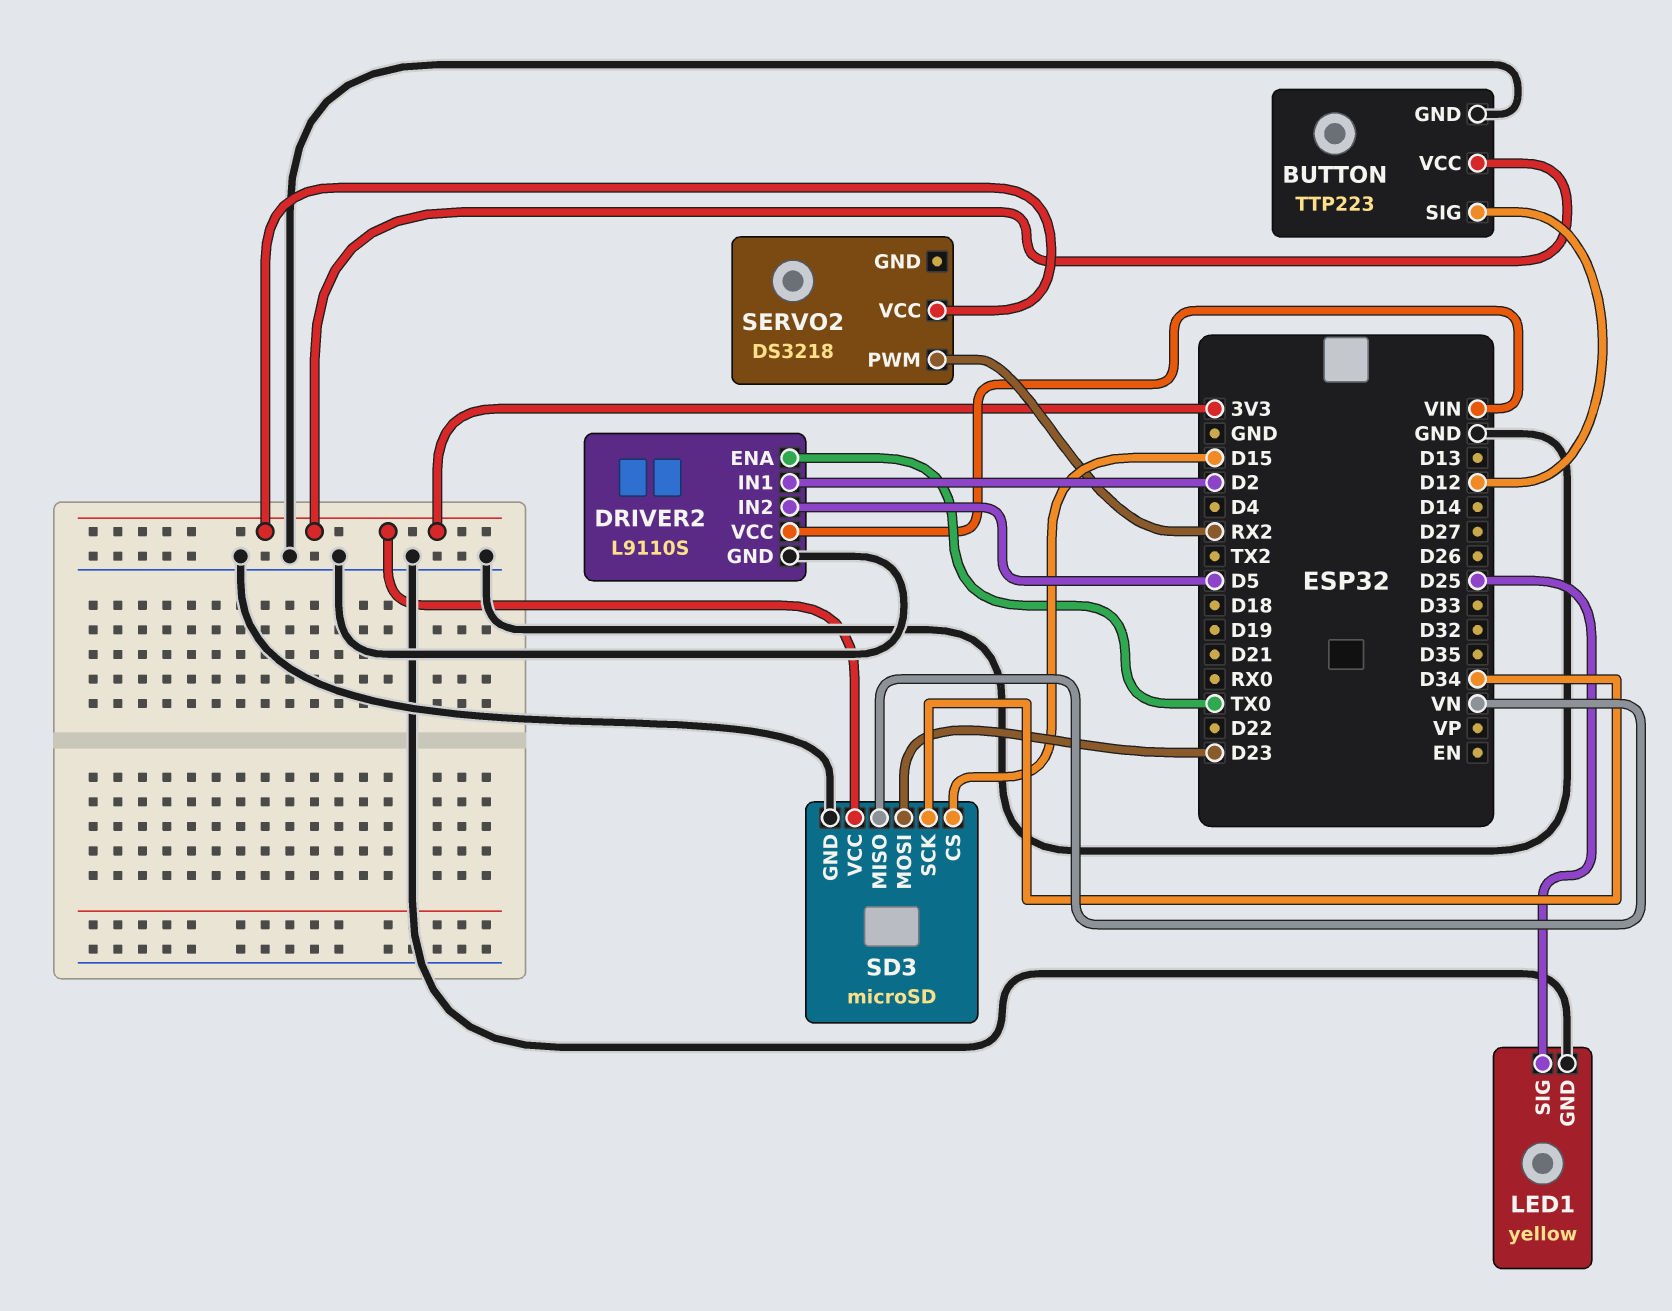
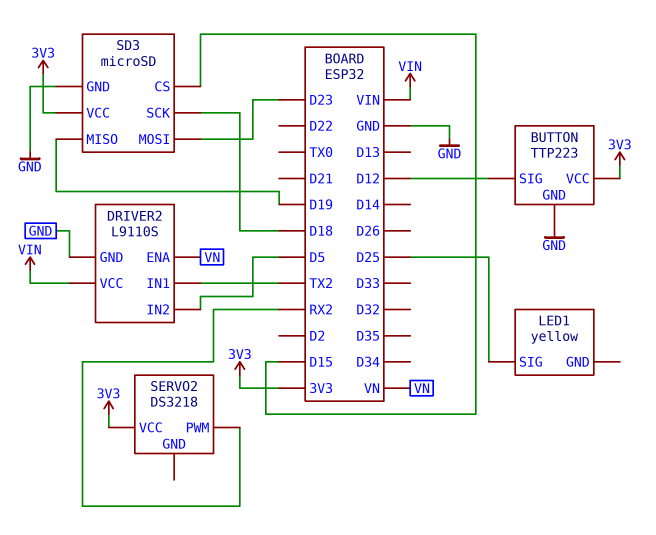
DRIVER2 pin ENA: TX0 -> VN
DRIVER2 pin IN1: D2 -> TX2
LED1 pin GND: GND -> none
SD3 pin MISO: VN -> D19
SD3 pin SCK: D34 -> D18

